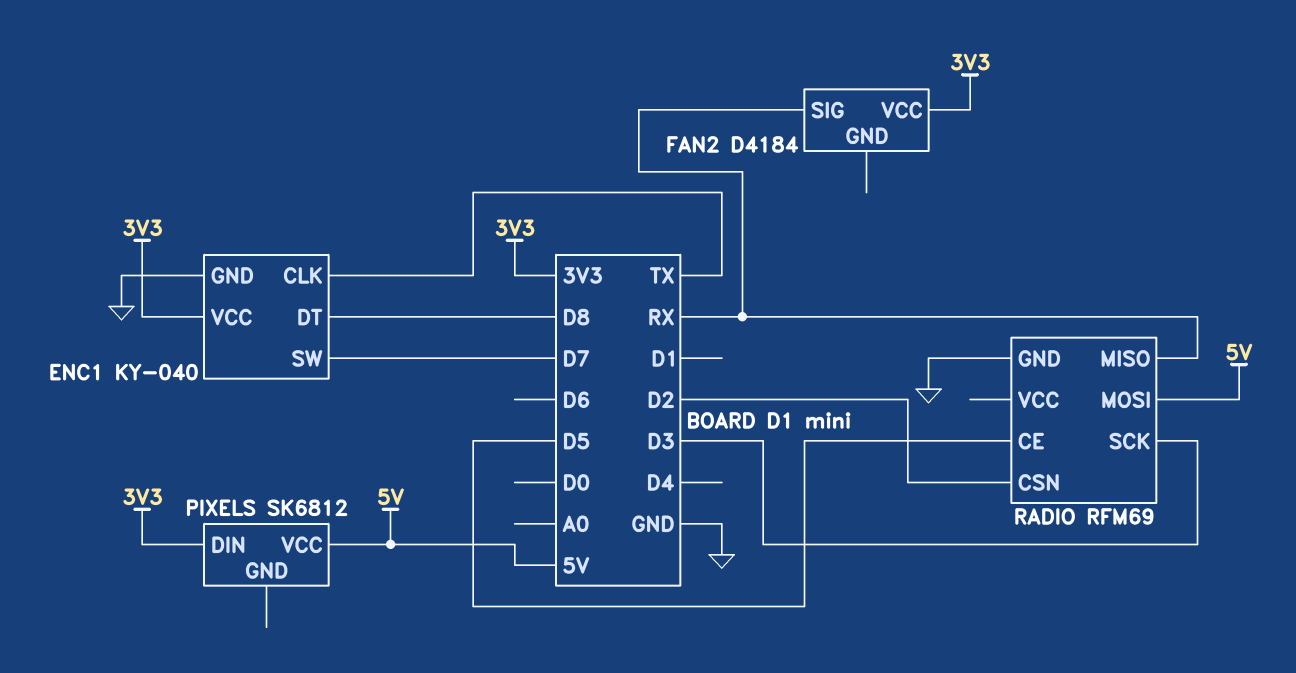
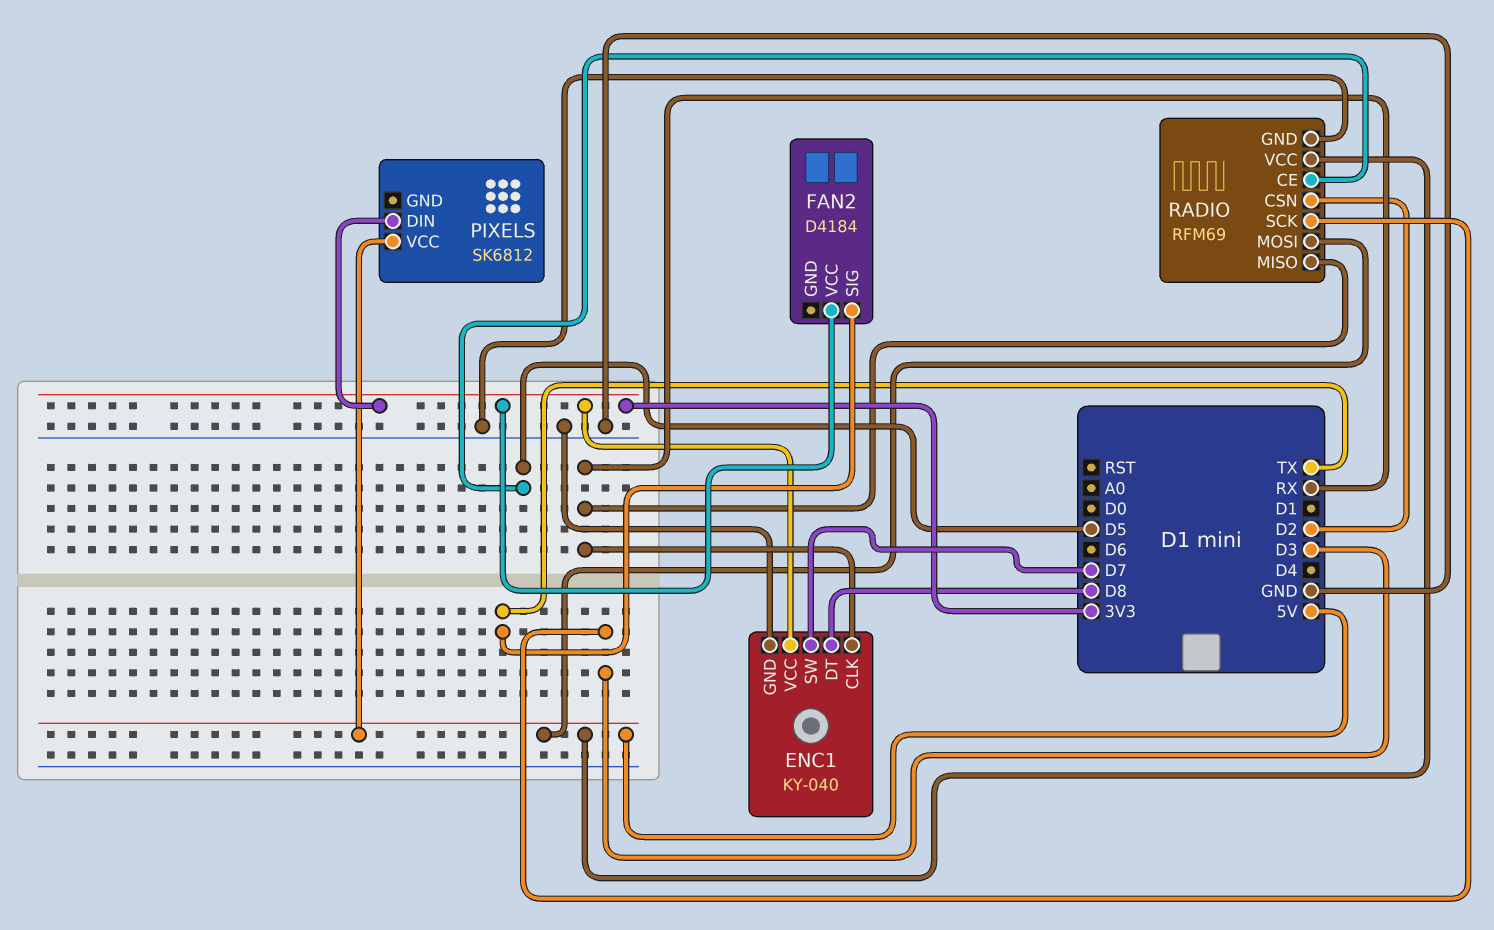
ENC1 pin CLK: TX -> RX
FAN2 pin SIG: RX -> TX
RADIO pin VCC: none -> 5V

